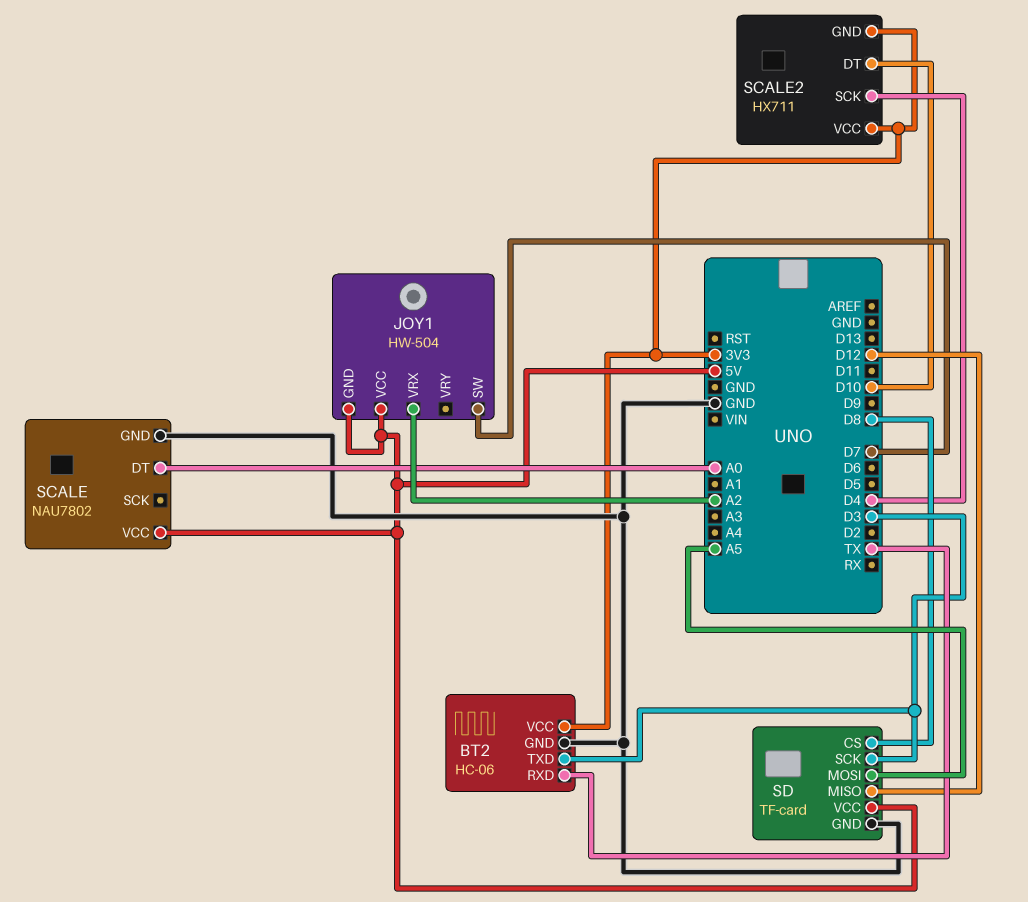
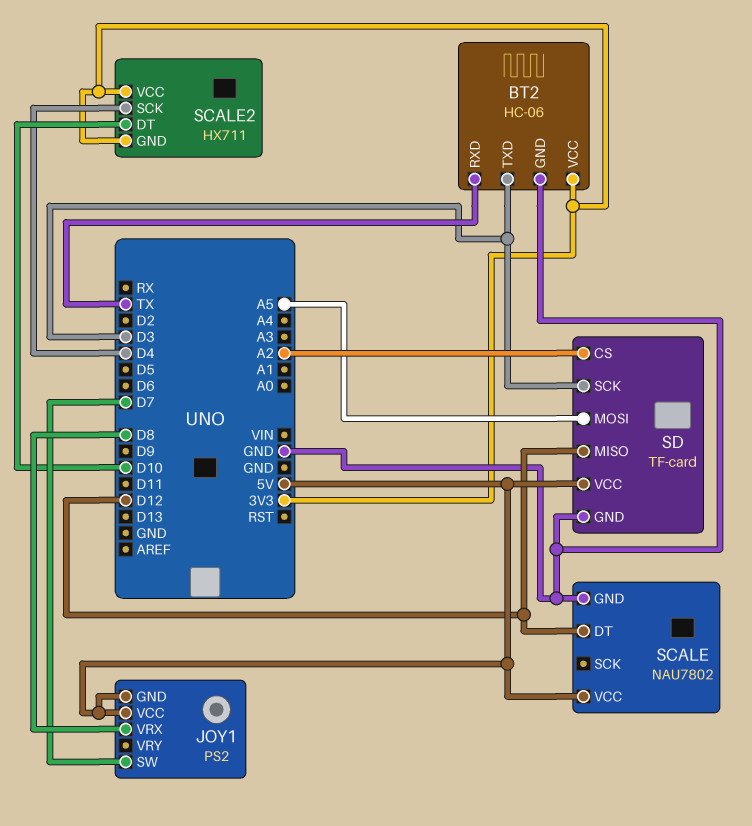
JOY1: HW-504 -> PS2
JOY1 pin VRX: A2 -> D8
SCALE pin DT: A0 -> D12
SD pin CS: D8 -> A2

